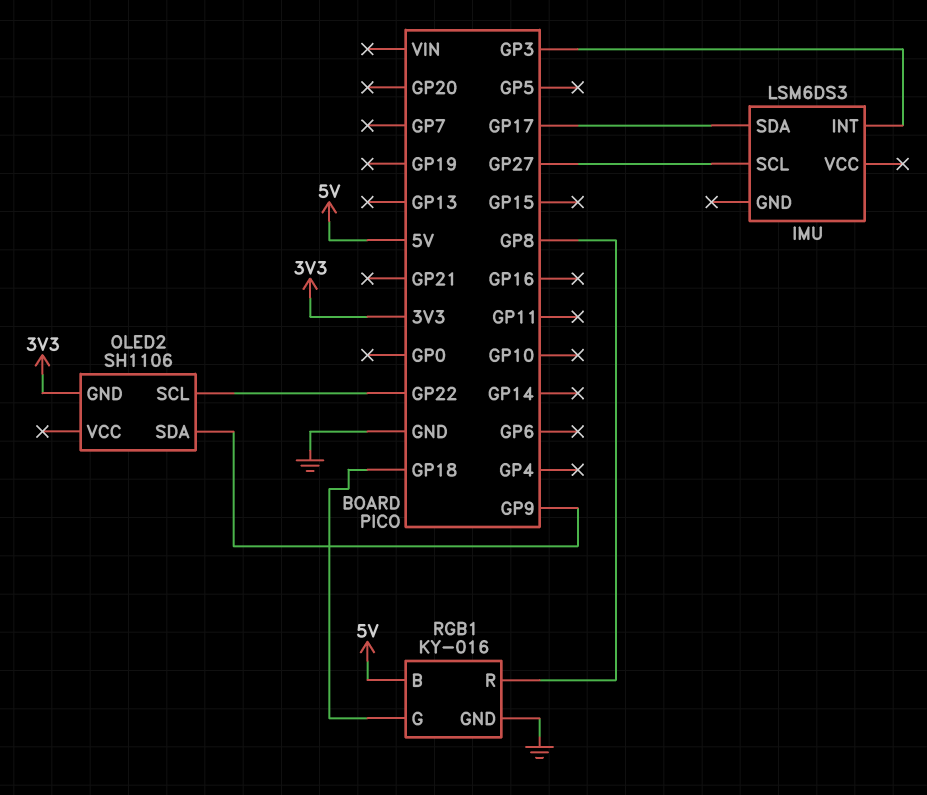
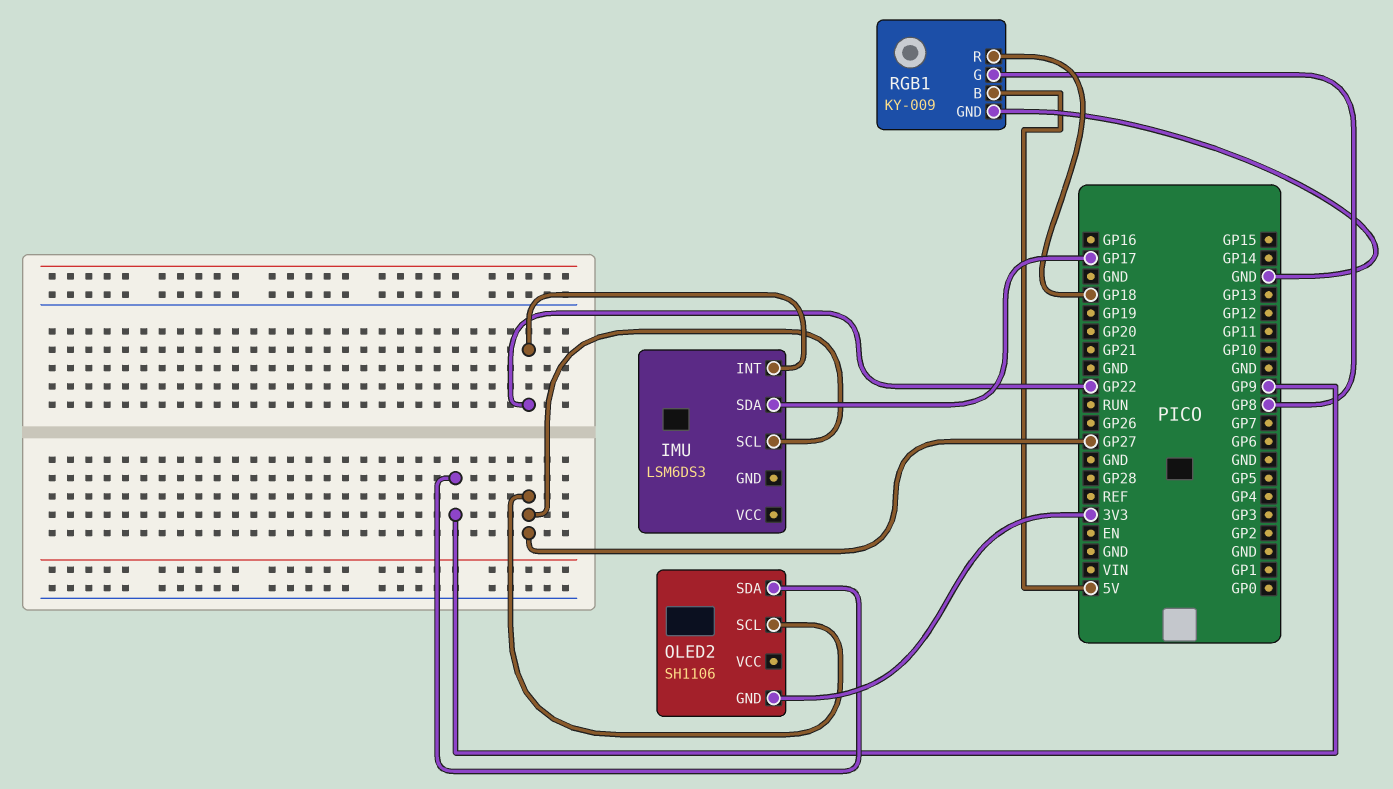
IMU pin INT: GP3 -> GP22
OLED2 pin SCL: GP22 -> GP27
RGB1: KY-016 -> KY-009
RGB1 pin G: GP18 -> GP8
RGB1 pin R: GP8 -> GP18

